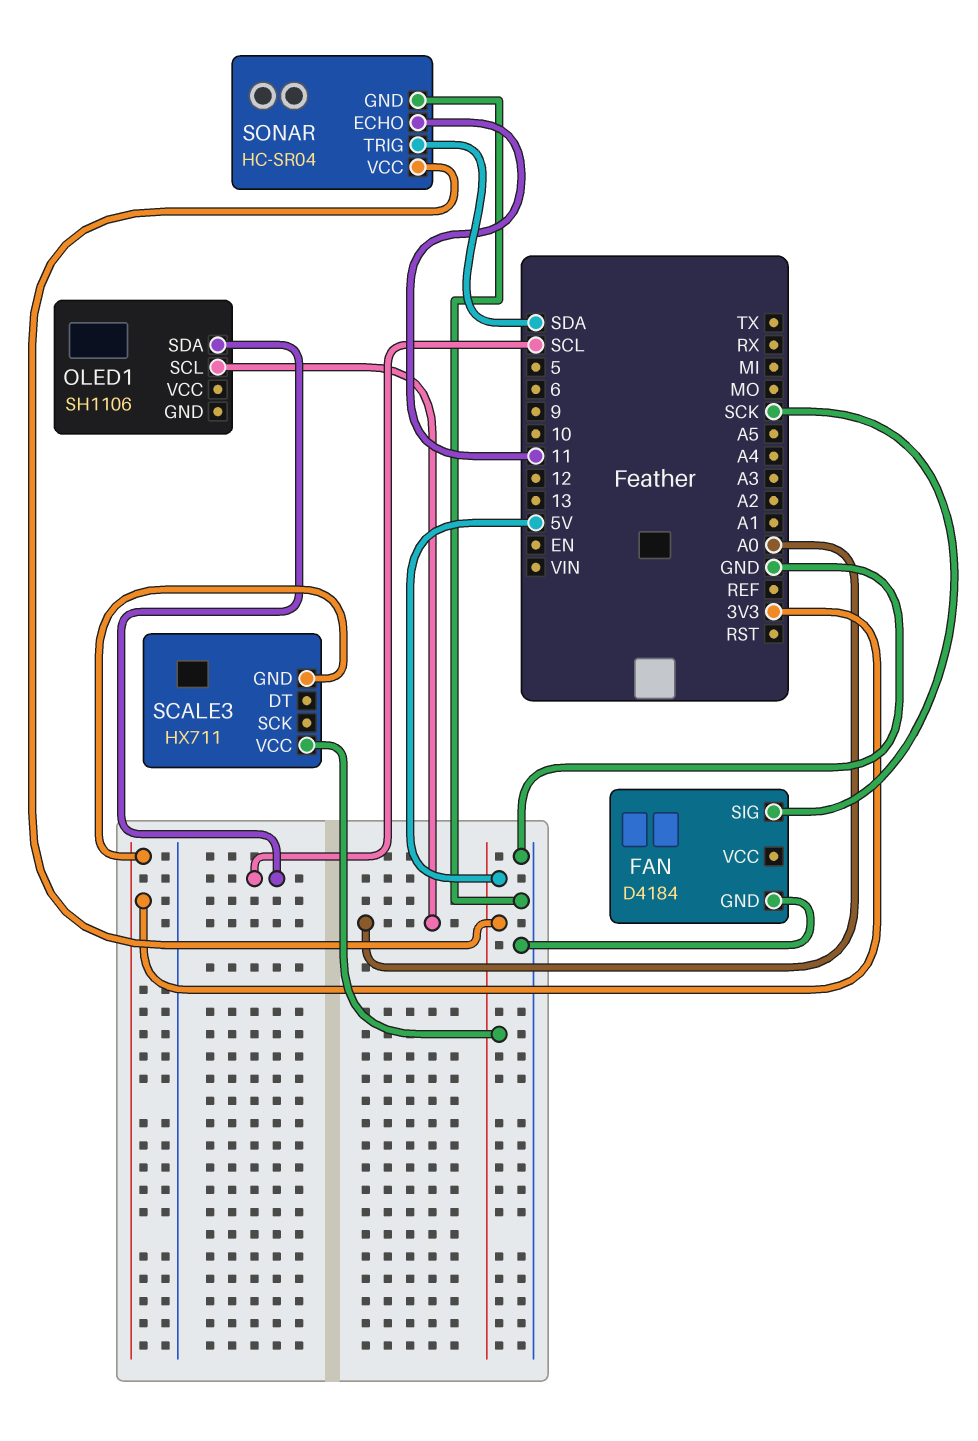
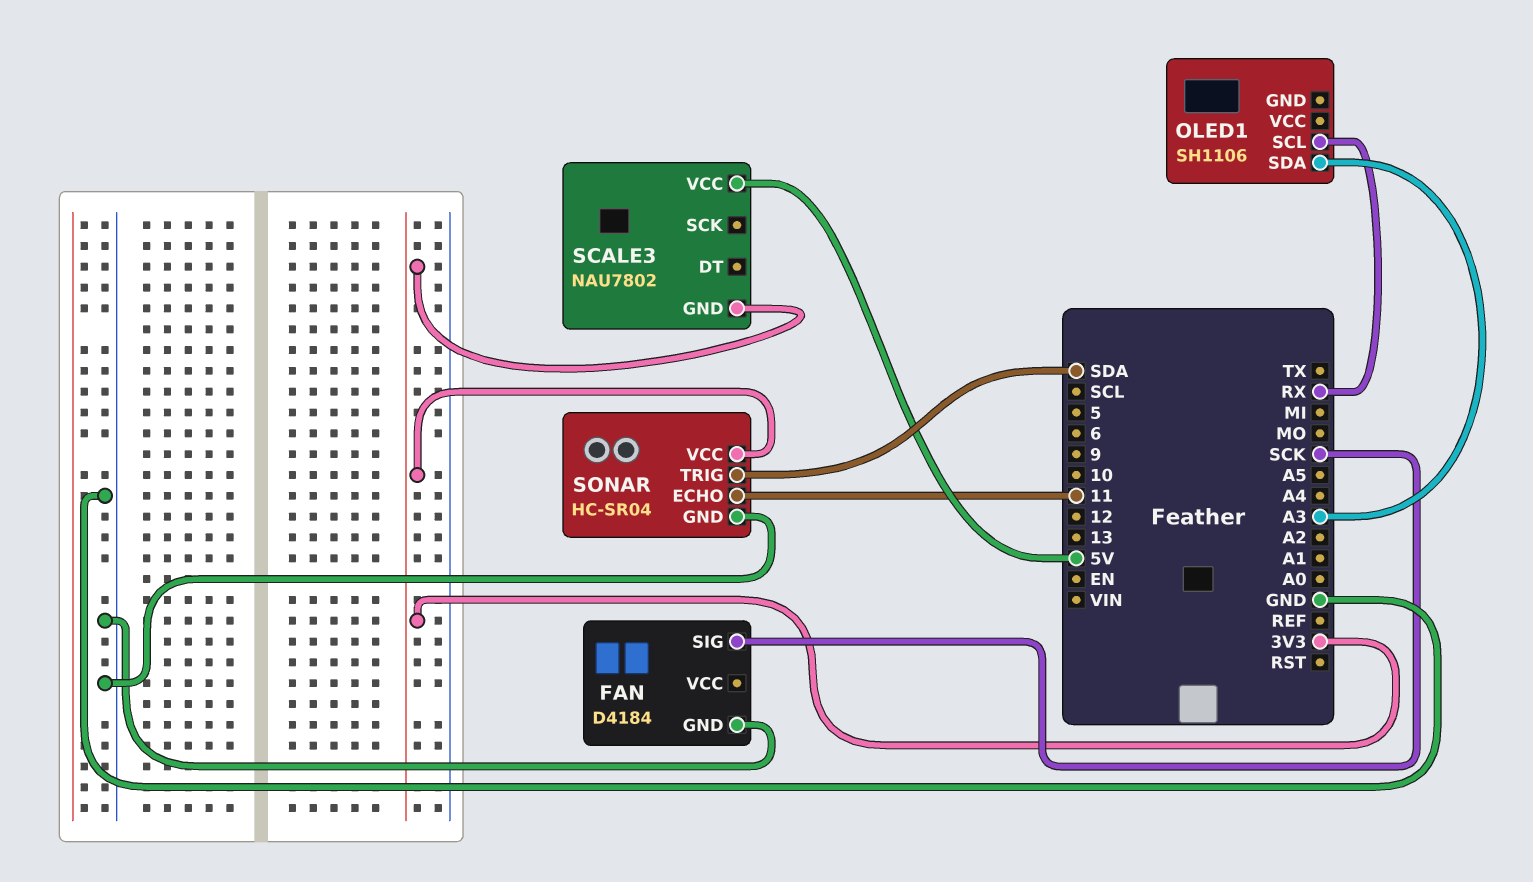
OLED1 pin SCL: A0 -> RX
OLED1 pin SDA: SCL -> A3
SCALE3: HX711 -> NAU7802
SONAR pin VCC: 5V -> 3V3

